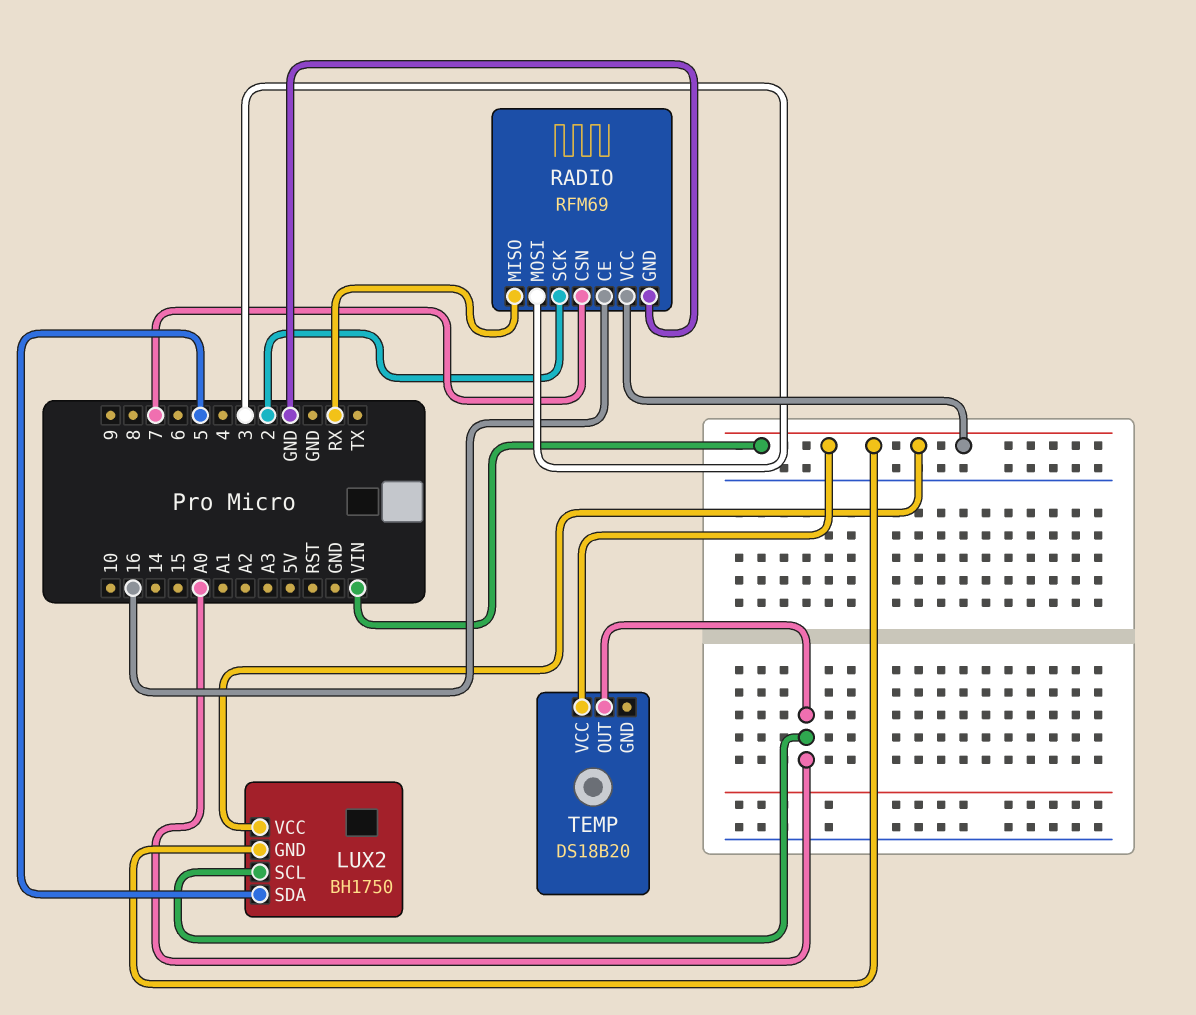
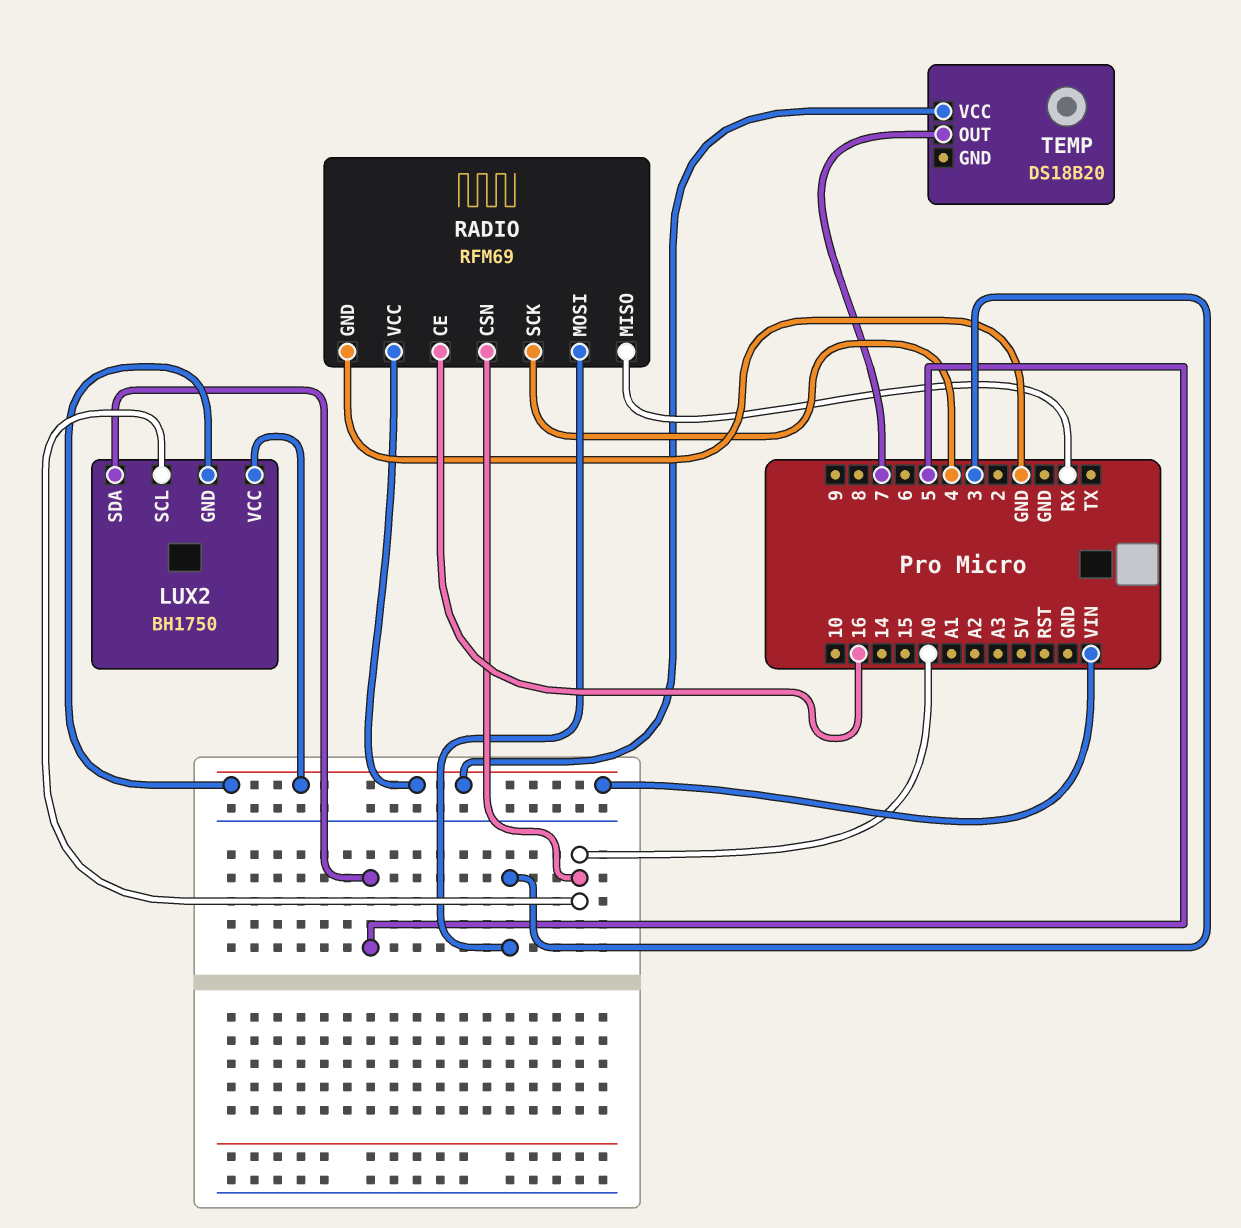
RADIO pin CSN: 7 -> A0
RADIO pin SCK: 2 -> 4
TEMP pin OUT: A0 -> 7

